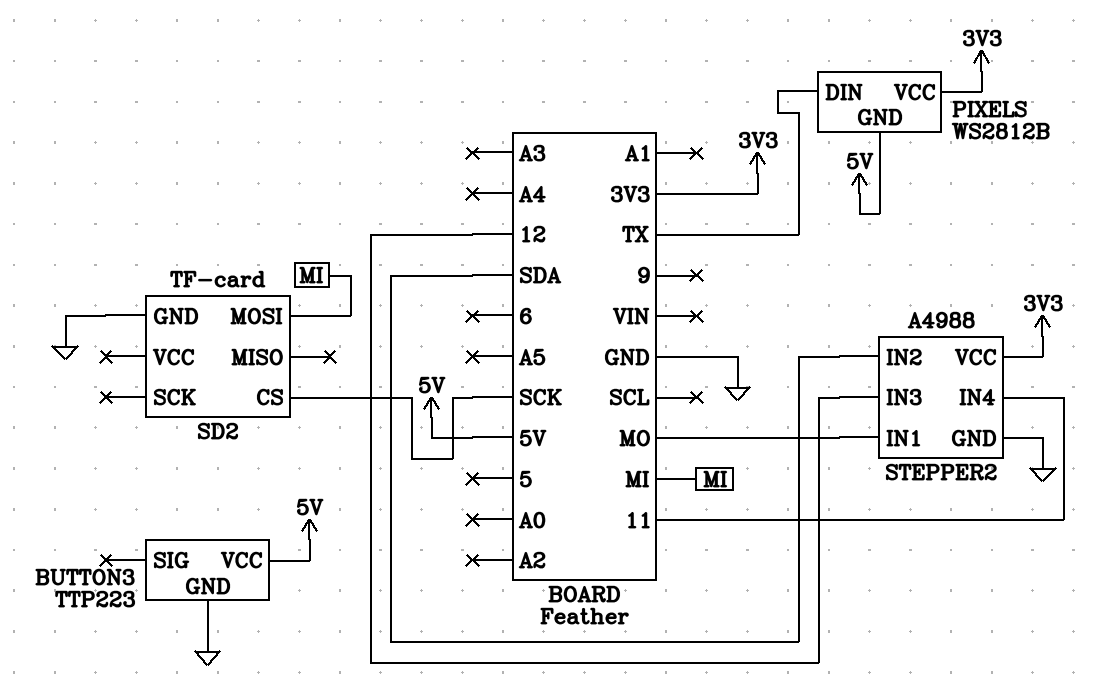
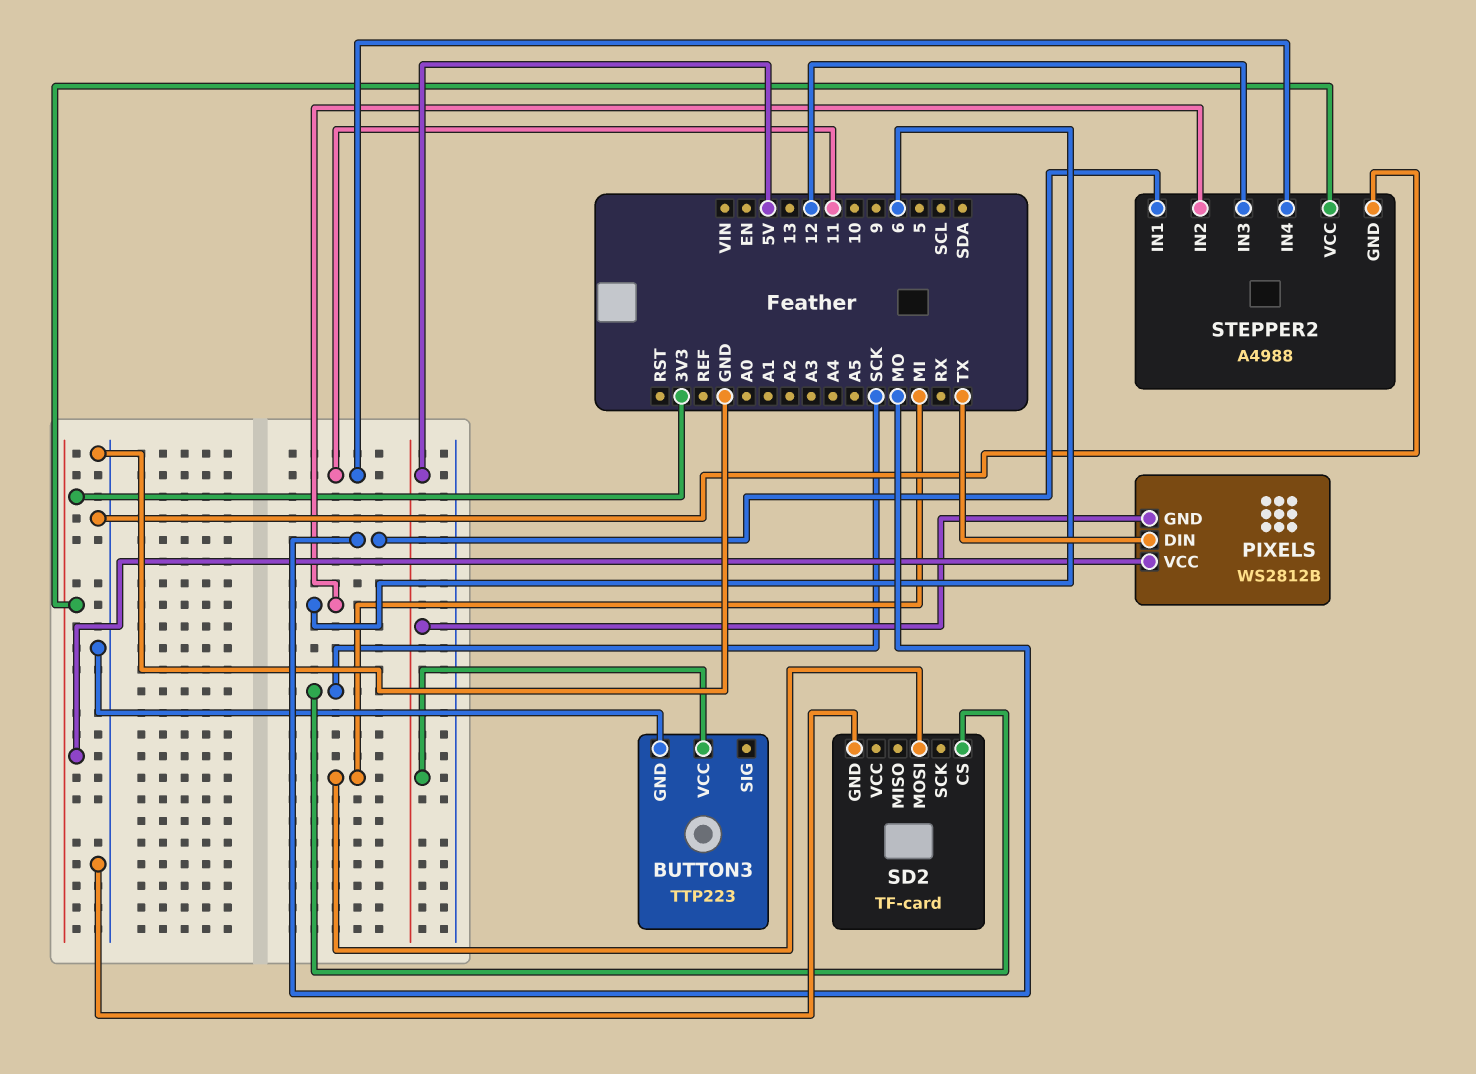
STEPPER2 pin IN2: SDA -> 6

